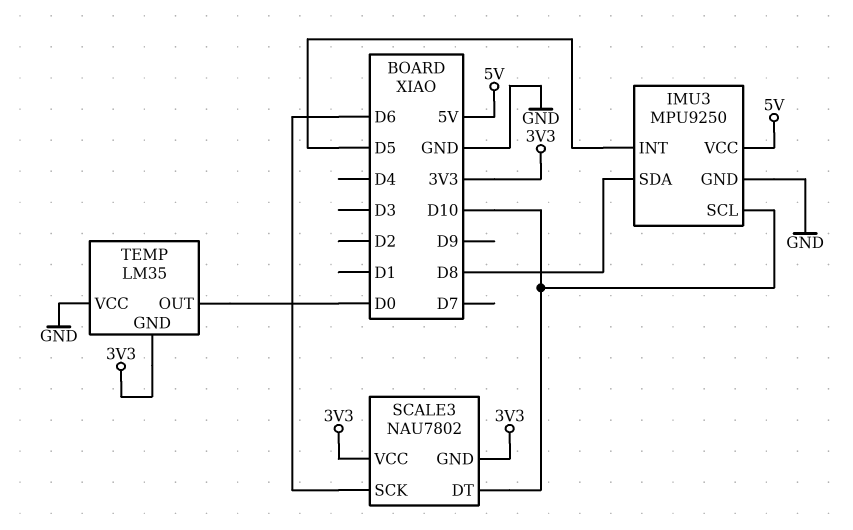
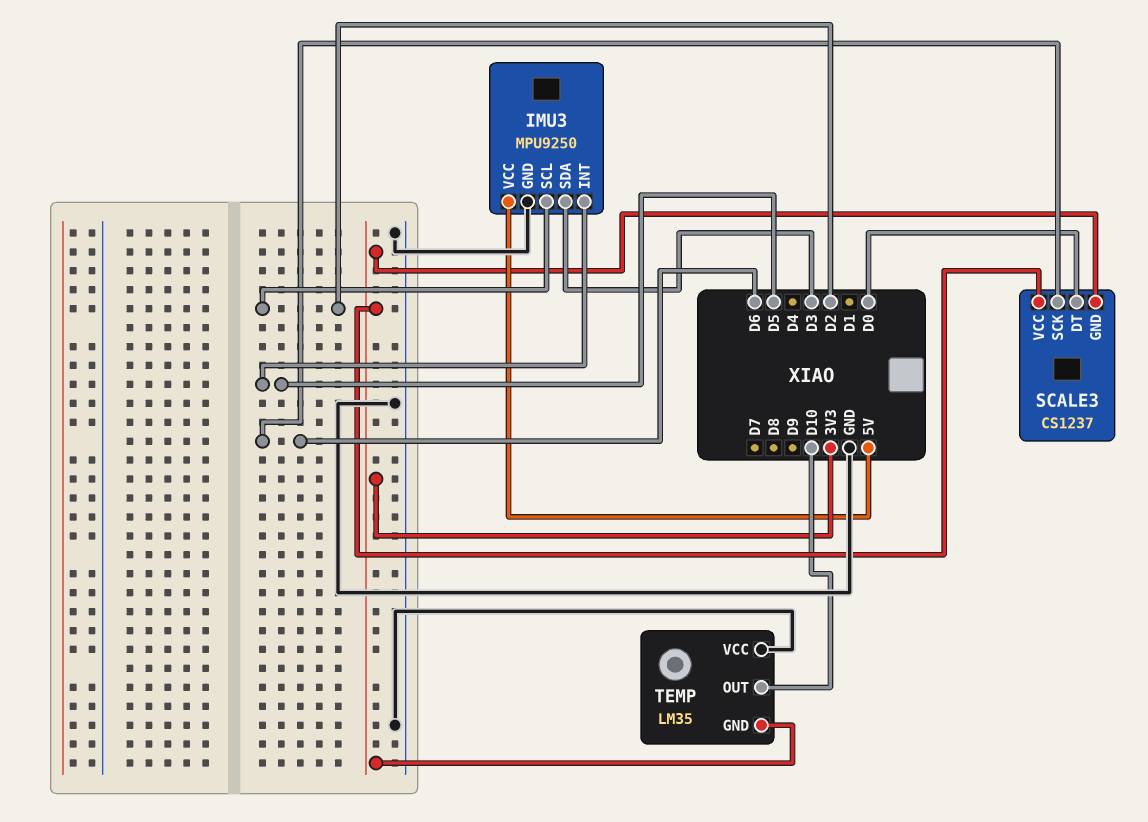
IMU3 pin SCL: D10 -> D2
IMU3 pin SDA: D8 -> D3
SCALE3: NAU7802 -> CS1237
SCALE3 pin DT: D10 -> D0
TEMP pin OUT: D0 -> D10

